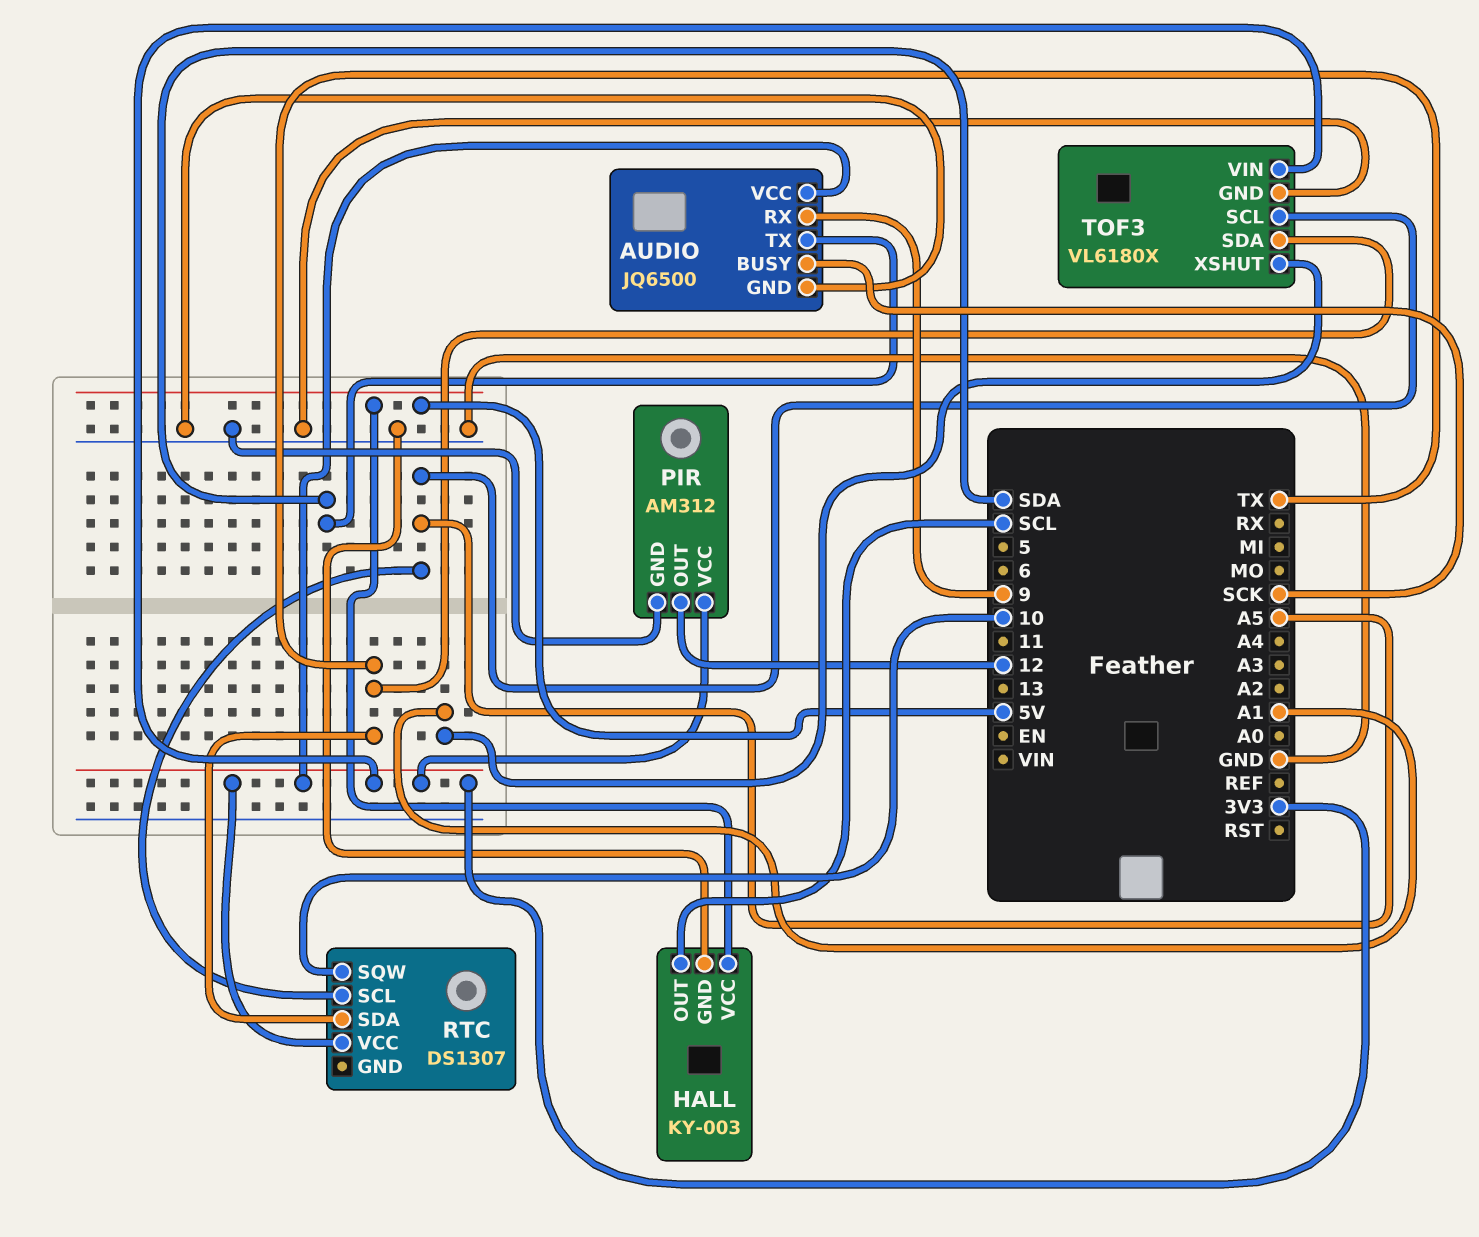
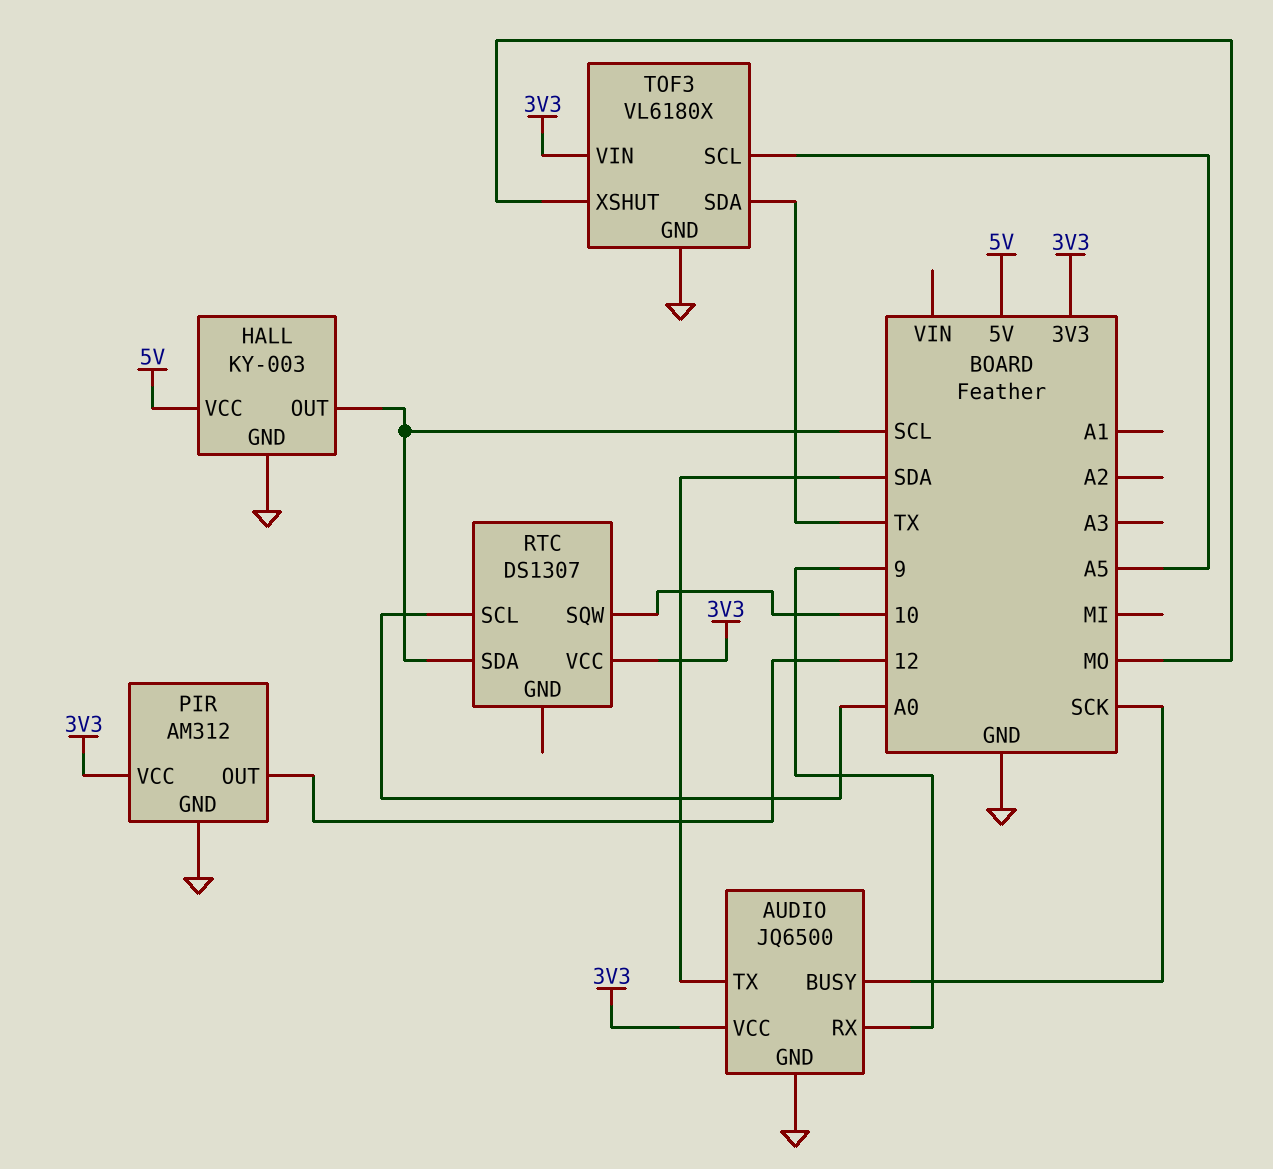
RTC pin SCL: A5 -> A0
RTC pin SDA: TX -> SCL
TOF3 pin XSHUT: A1 -> MO

